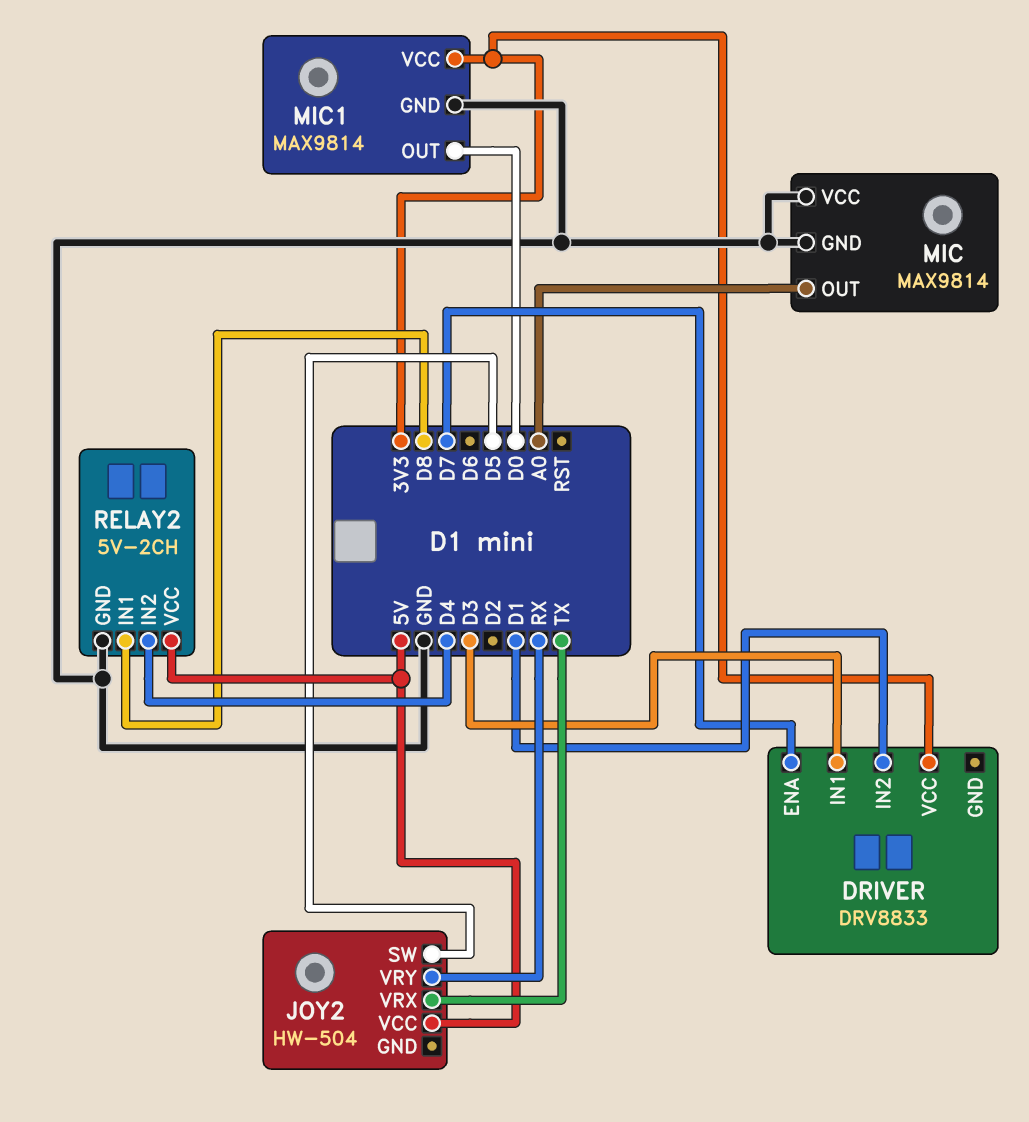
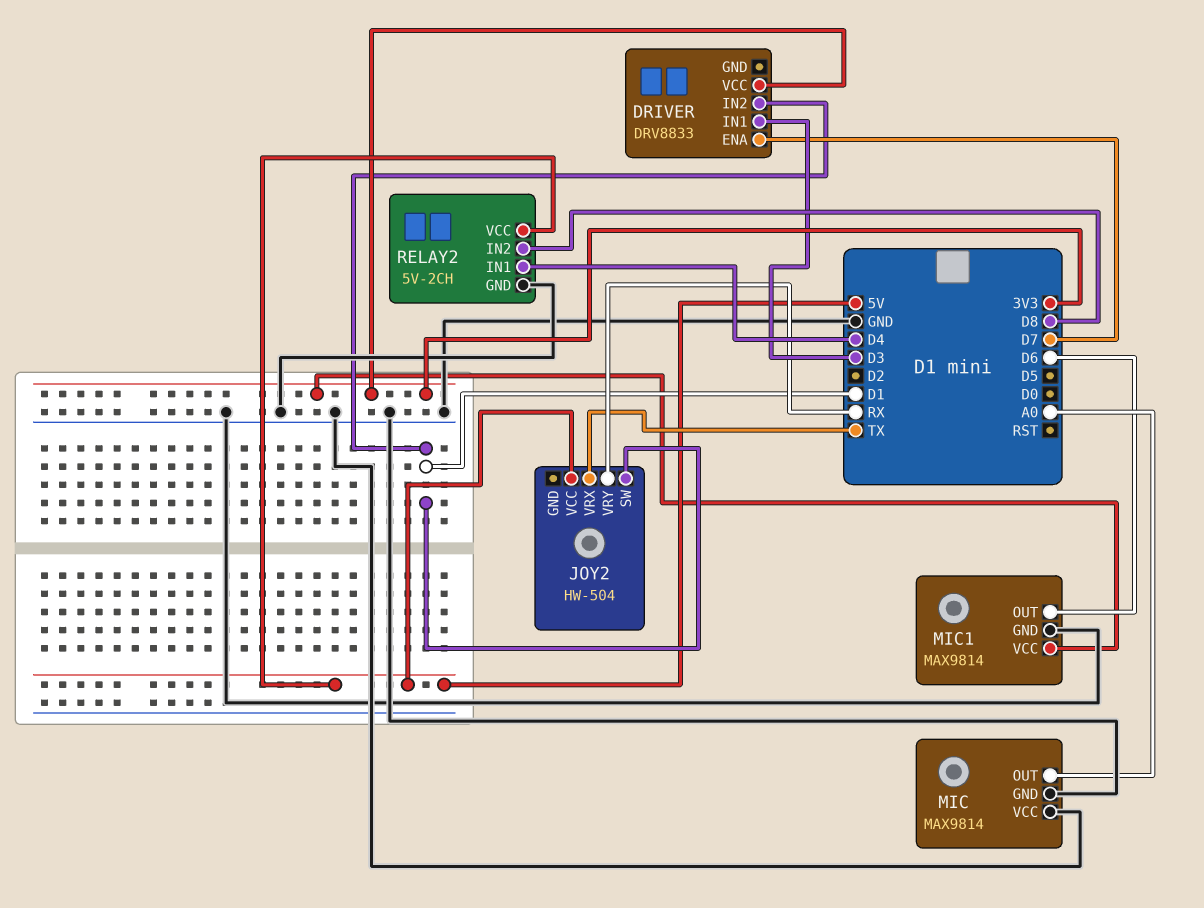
JOY2 pin SW: D5 -> D1
MIC1 pin OUT: D0 -> D6
RELAY2 pin IN1: D8 -> D4
RELAY2 pin IN2: D4 -> D8

